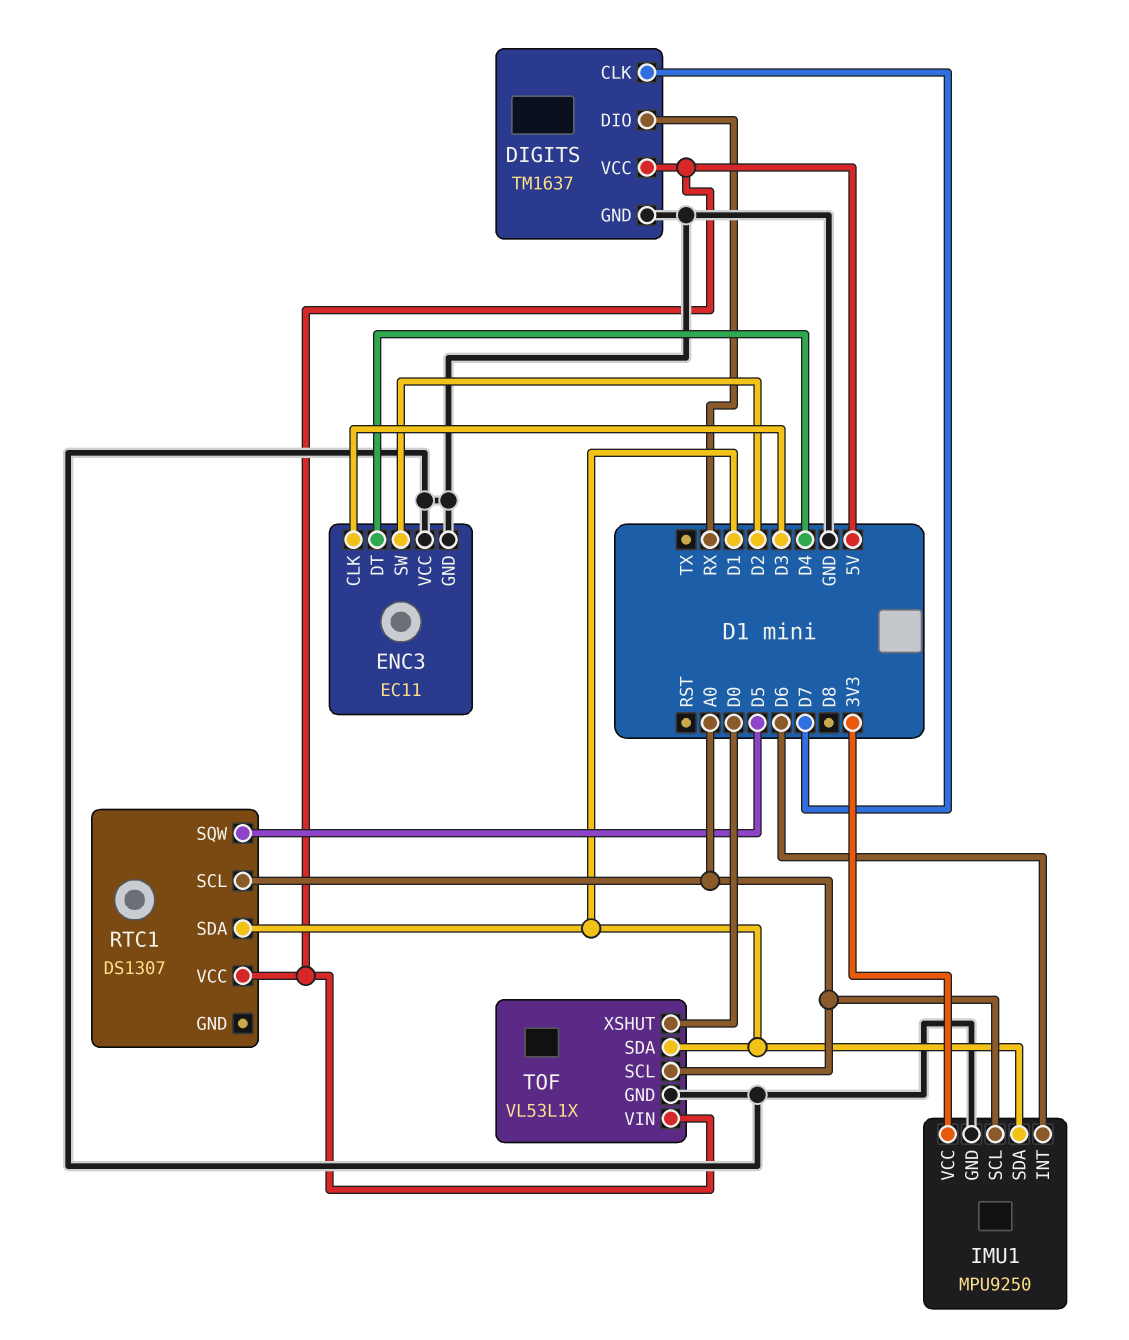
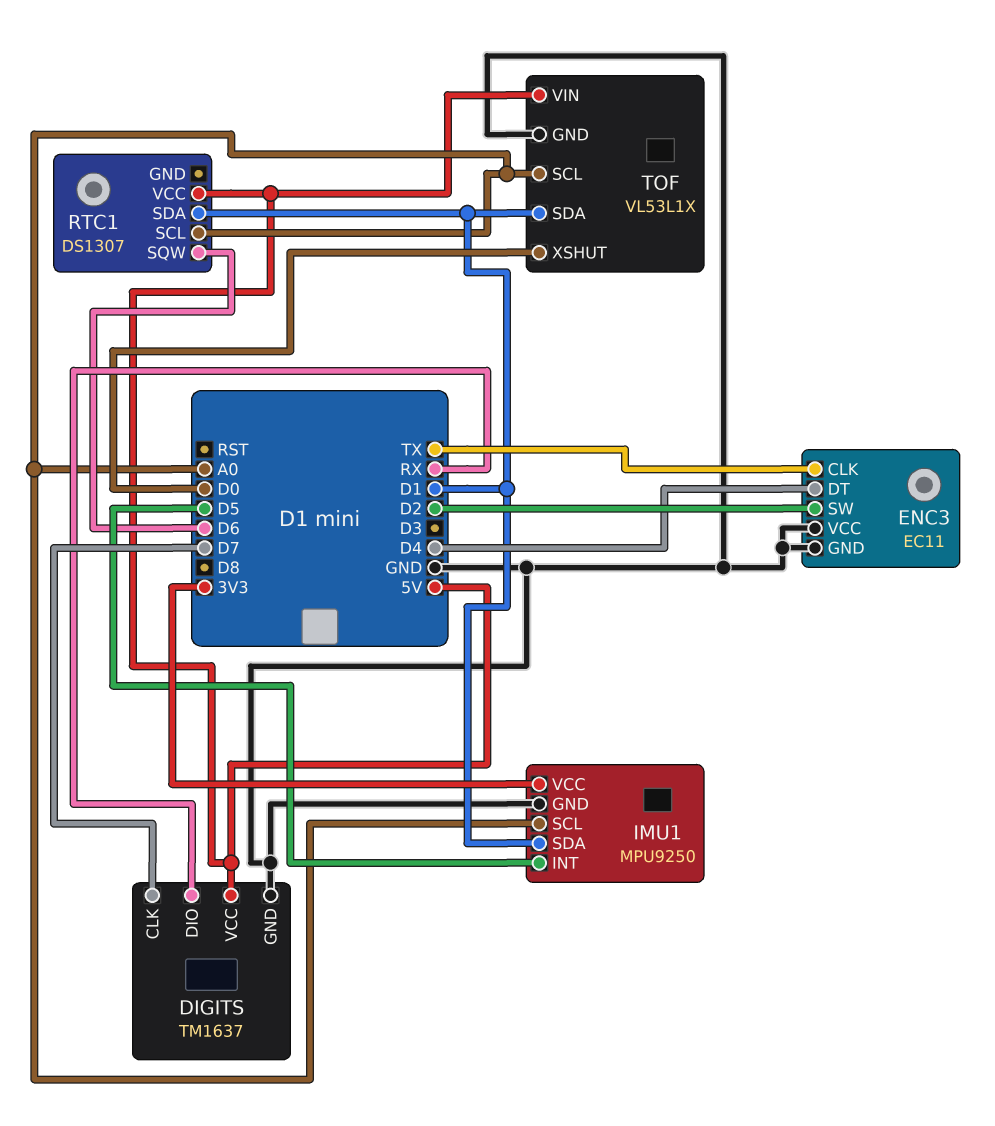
ENC3 pin CLK: D3 -> TX
IMU1 pin INT: D6 -> D5
RTC1 pin SQW: D5 -> D6

